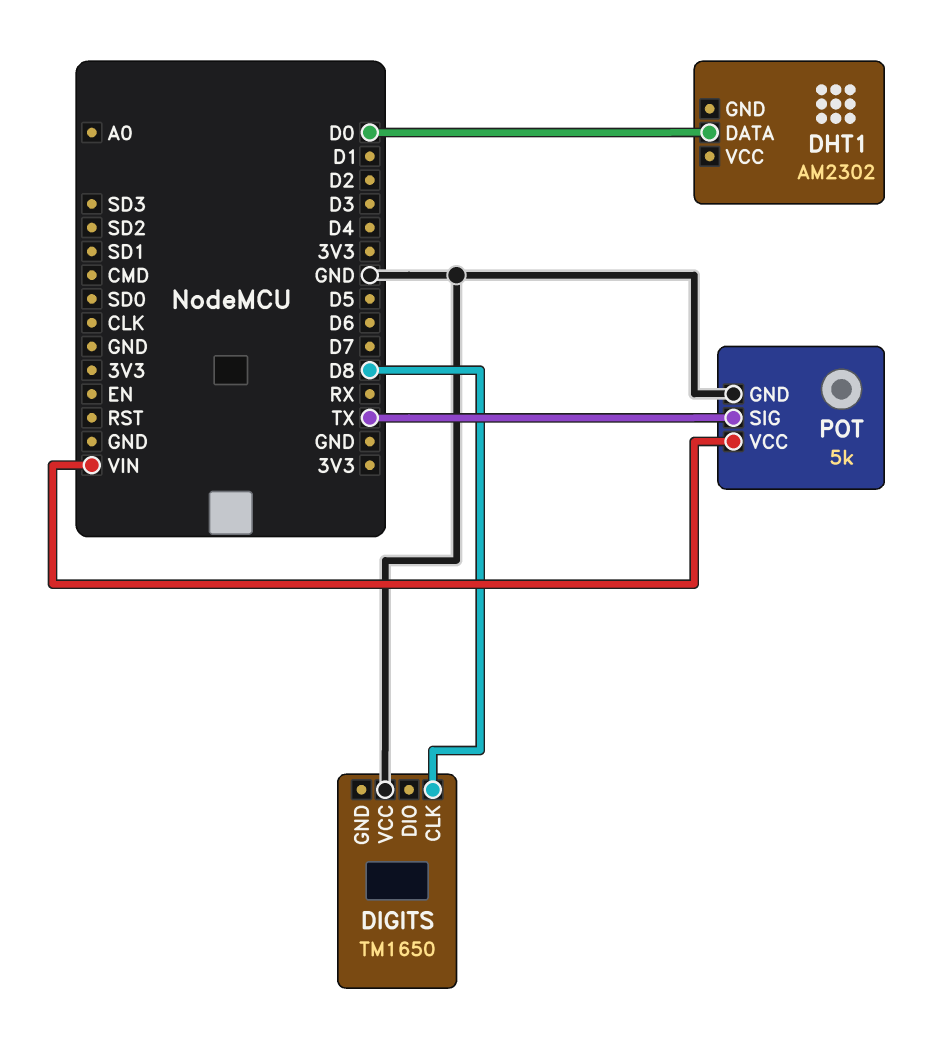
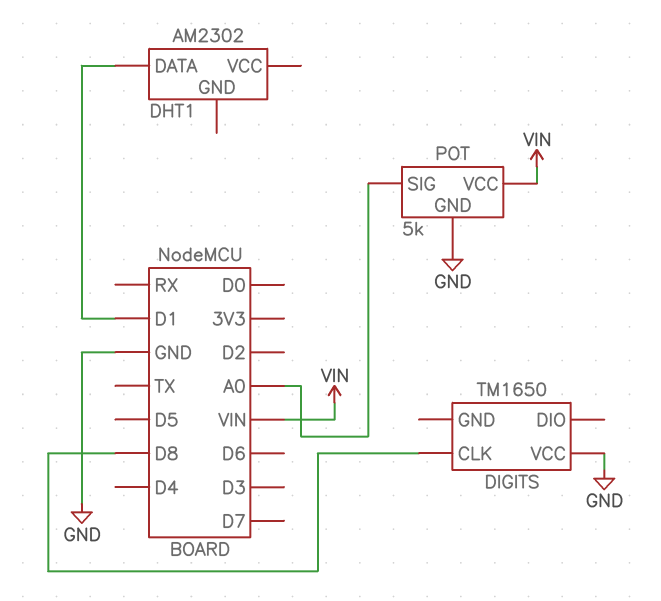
DHT1 pin DATA: D0 -> D1
POT pin SIG: TX -> A0

